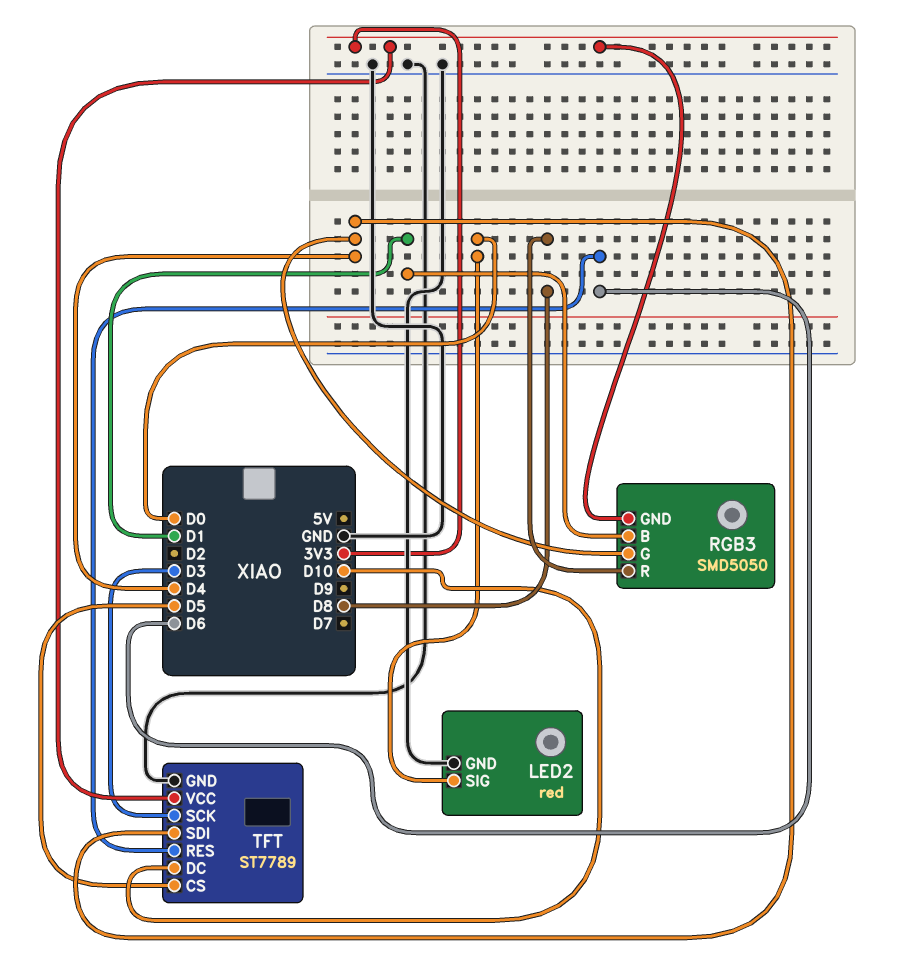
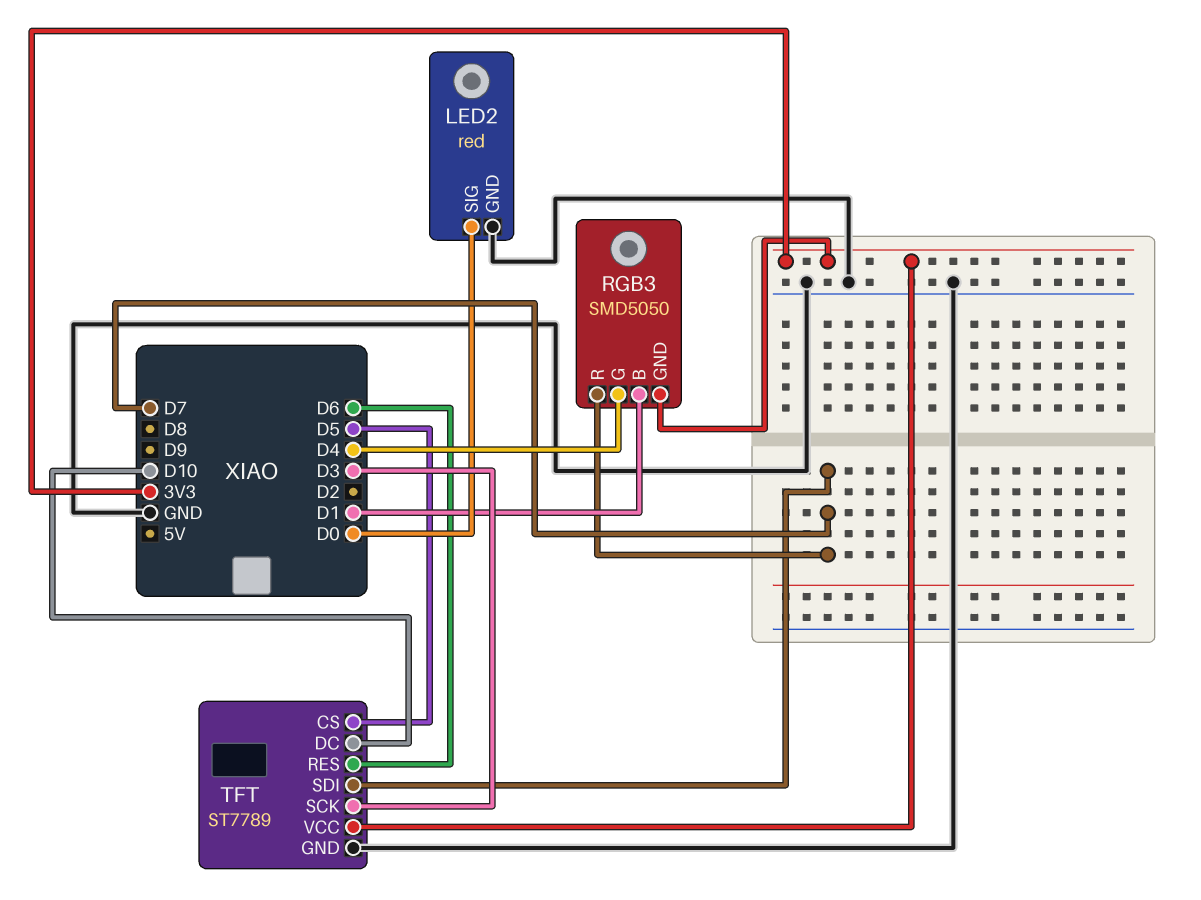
RGB3 pin R: D8 -> D7
TFT pin SDI: D4 -> D7

